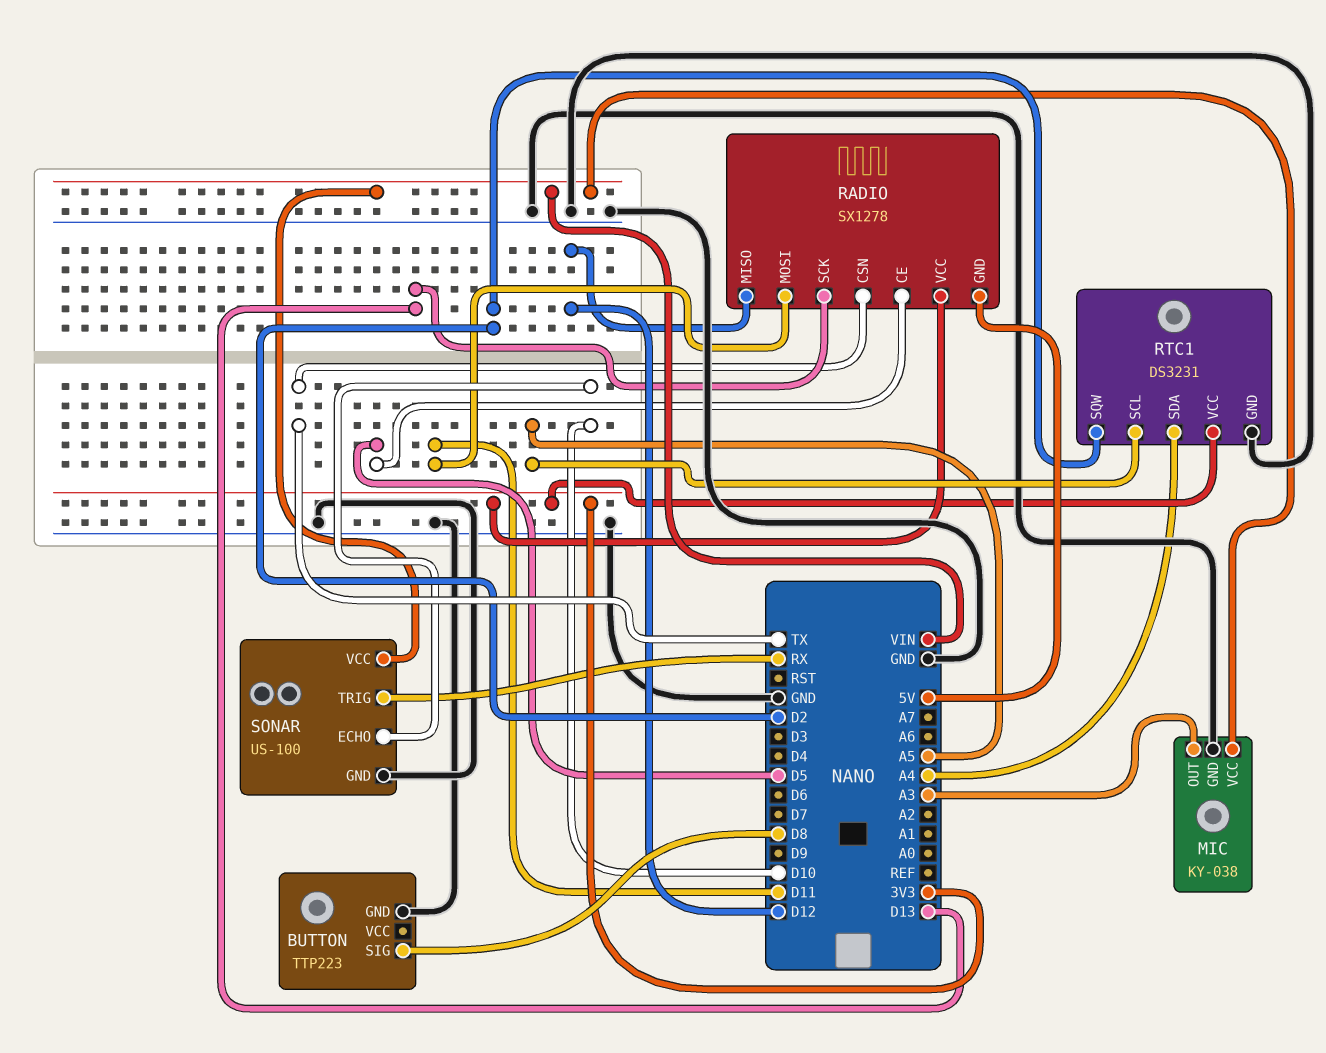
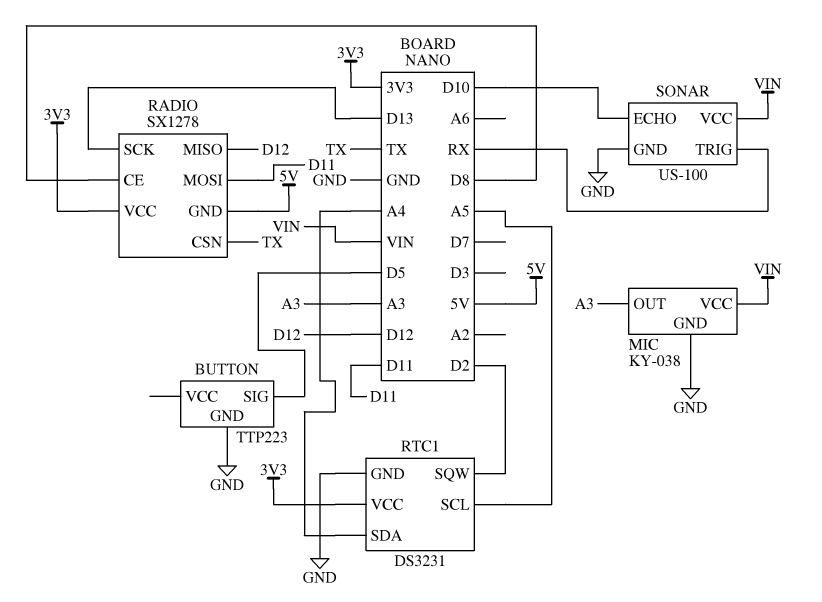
BUTTON pin SIG: D8 -> D5
RADIO pin CE: D5 -> D8

